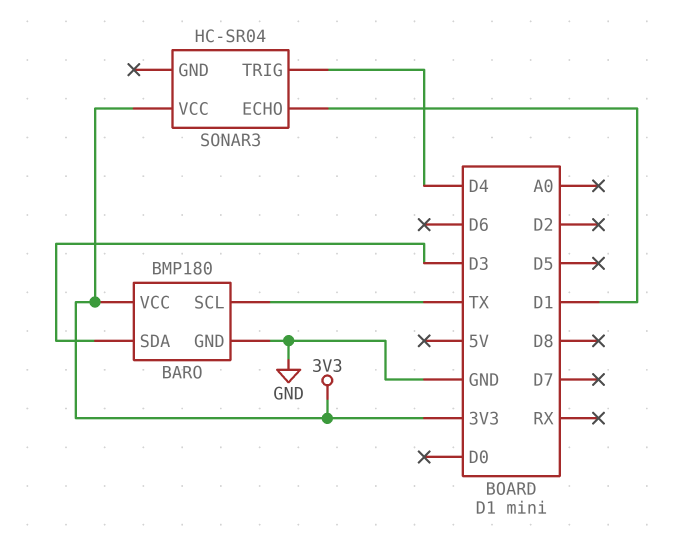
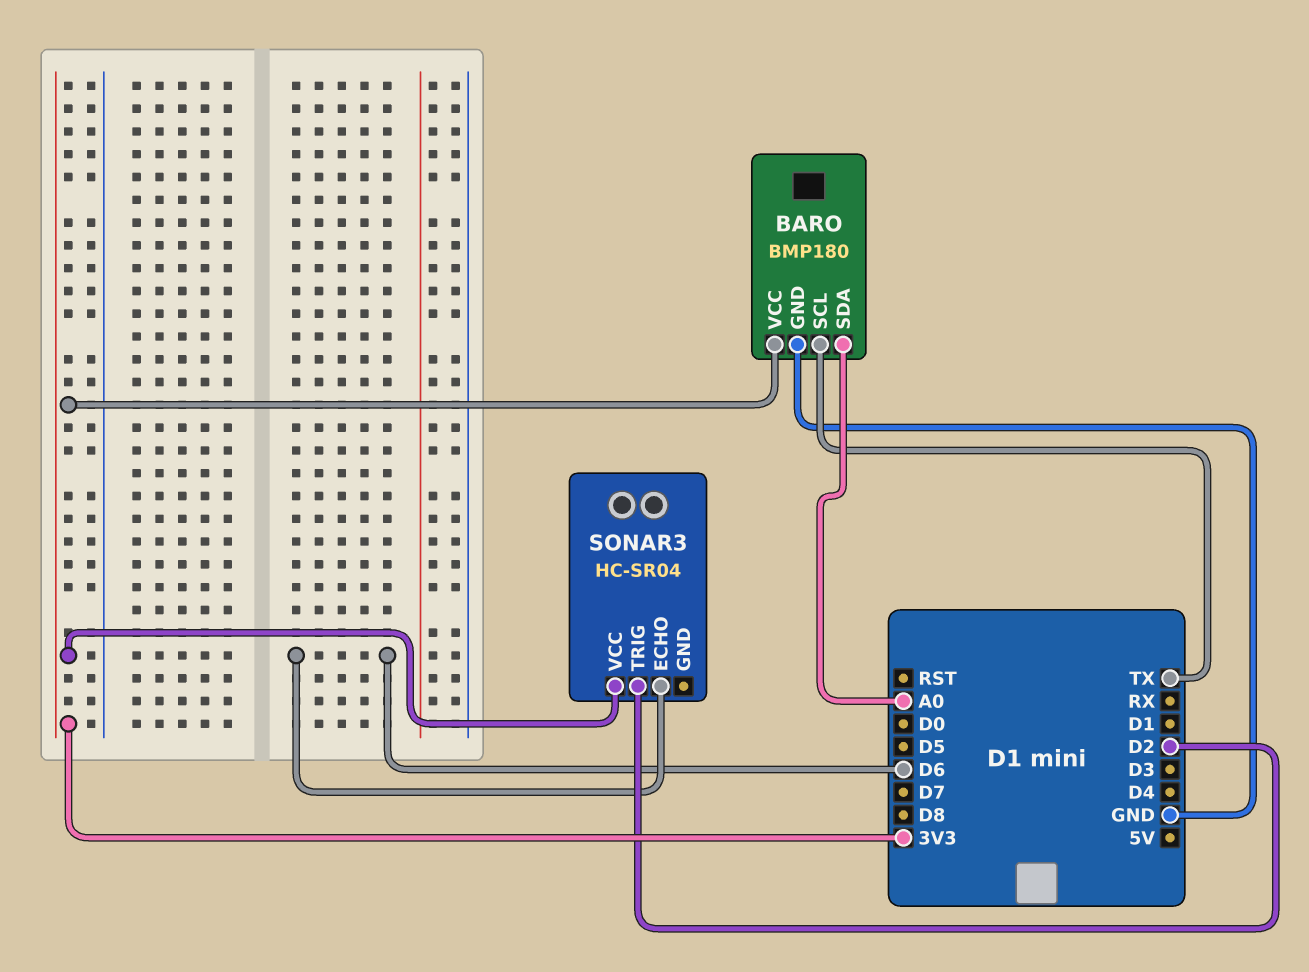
BARO pin SDA: D3 -> A0
SONAR3 pin ECHO: D1 -> D6
SONAR3 pin TRIG: D4 -> D2

